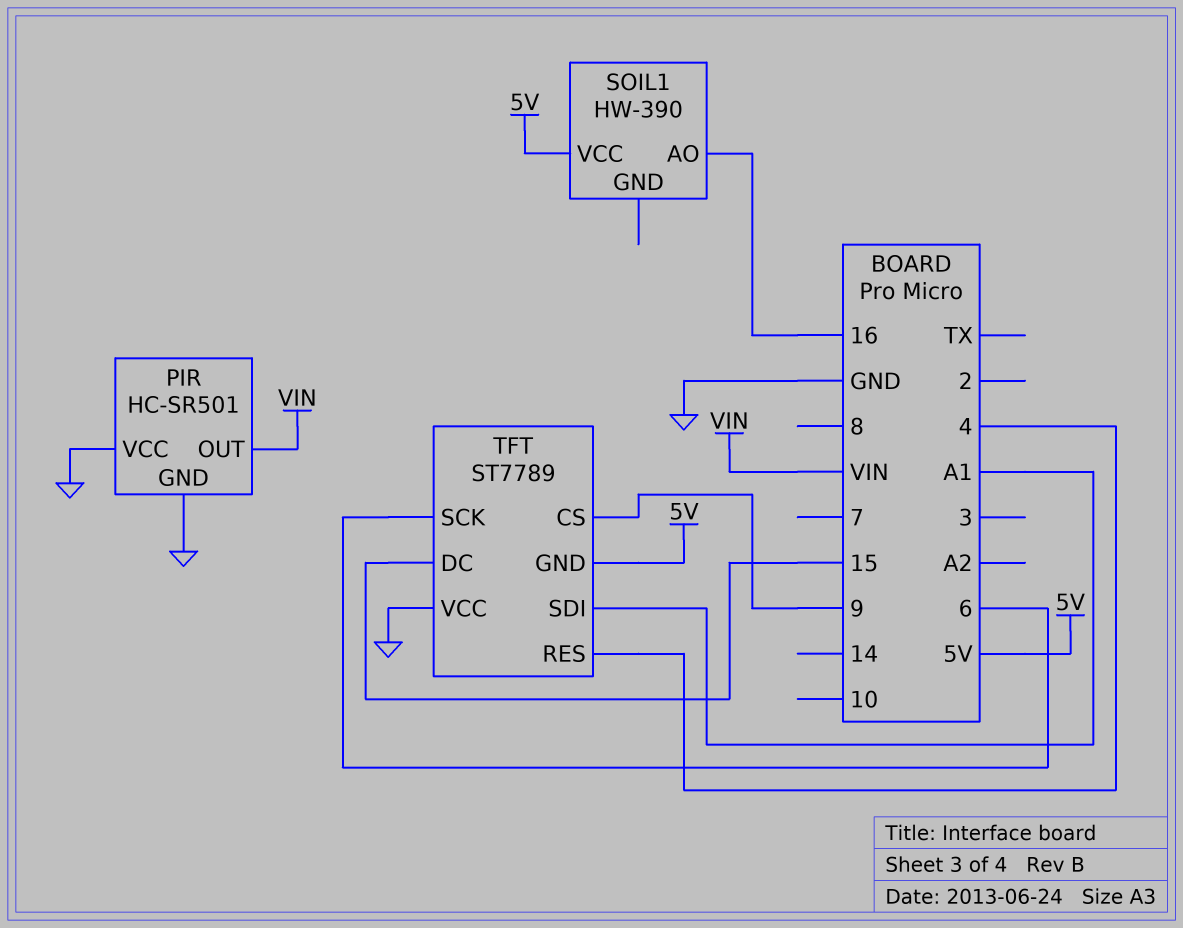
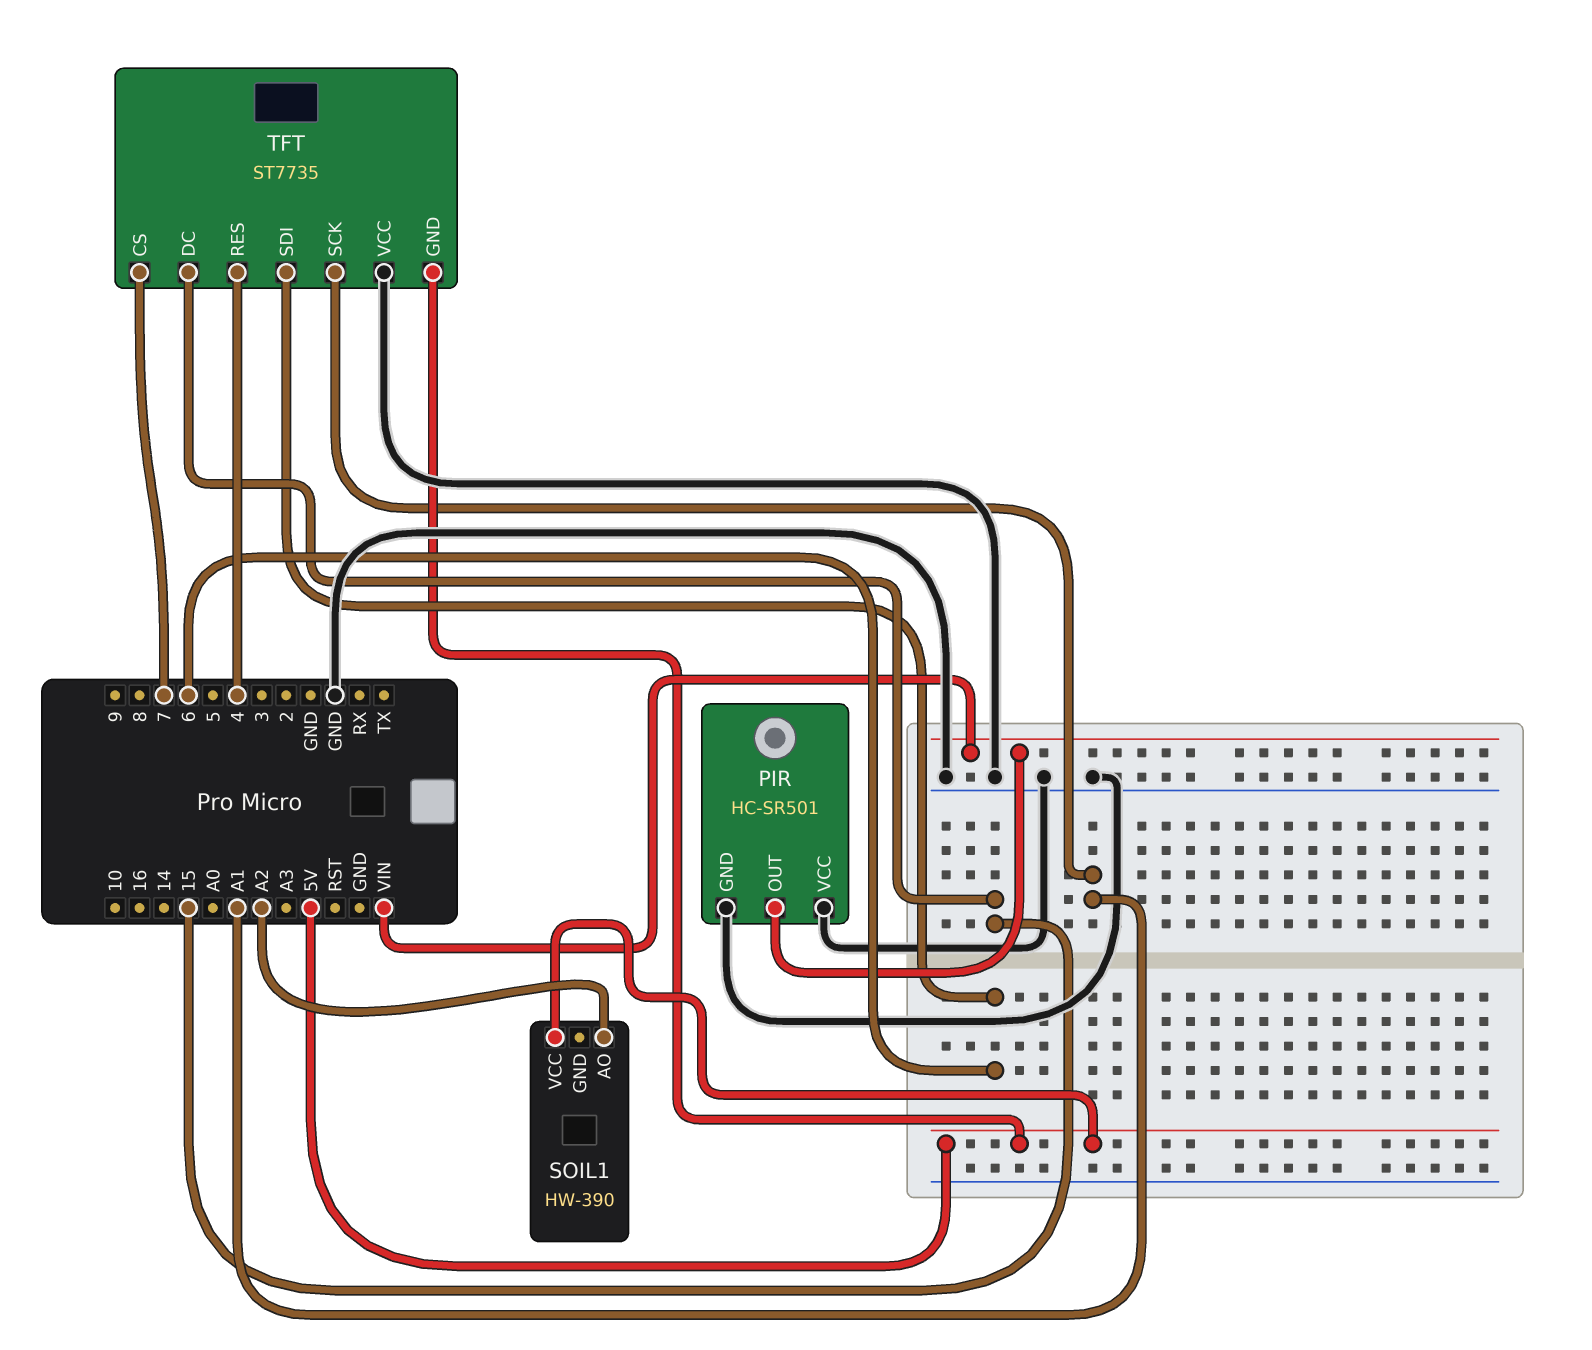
SOIL1 pin AO: 16 -> A2
TFT: ST7789 -> ST7735
TFT pin CS: 9 -> 7
TFT pin SCK: 6 -> A1
TFT pin SDI: A1 -> 6

